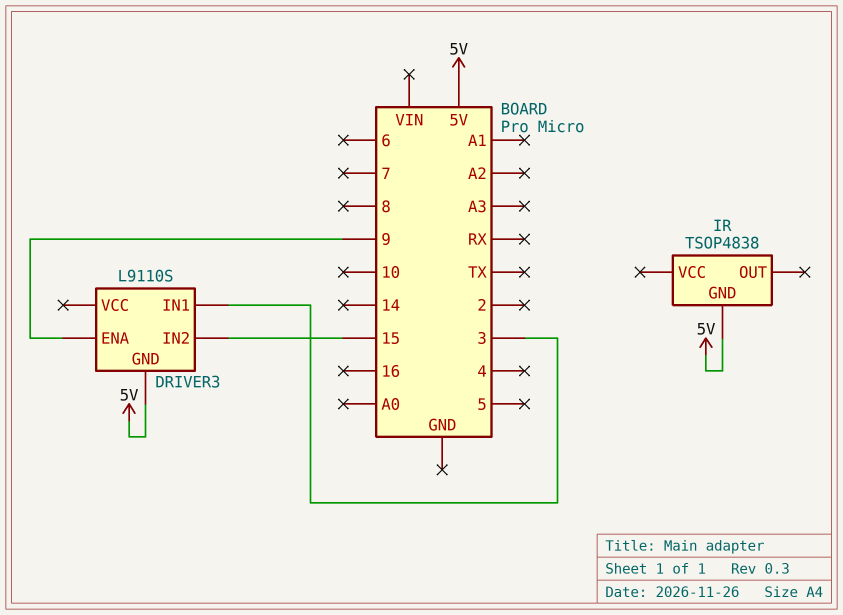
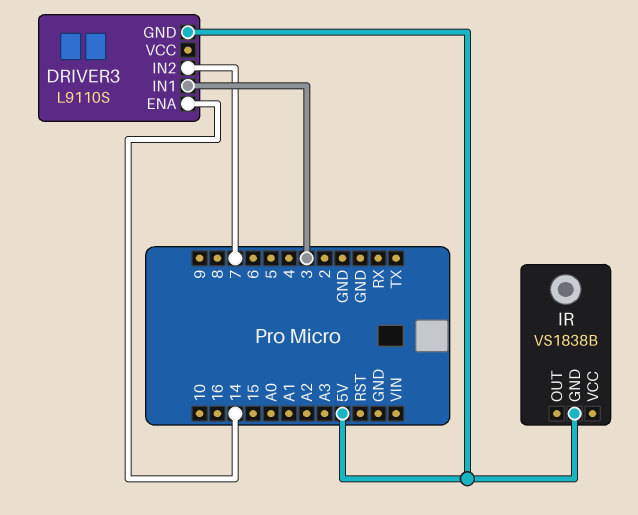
DRIVER3 pin ENA: 9 -> 14
DRIVER3 pin IN2: 15 -> 7
IR: TSOP4838 -> VS1838B

